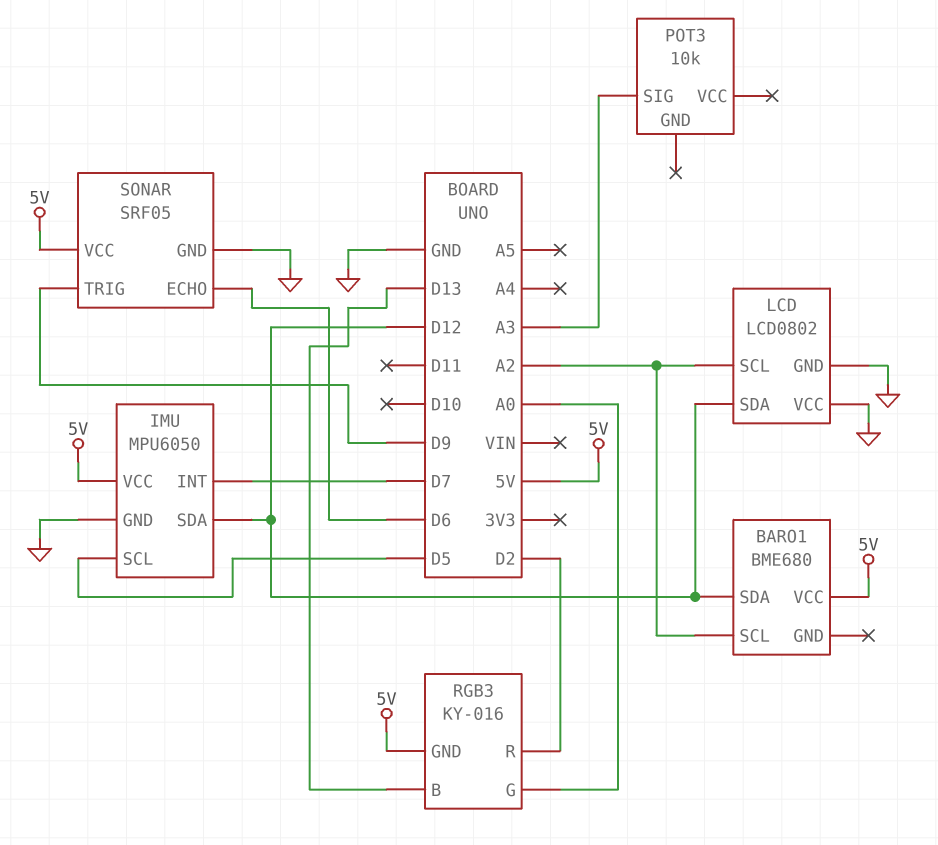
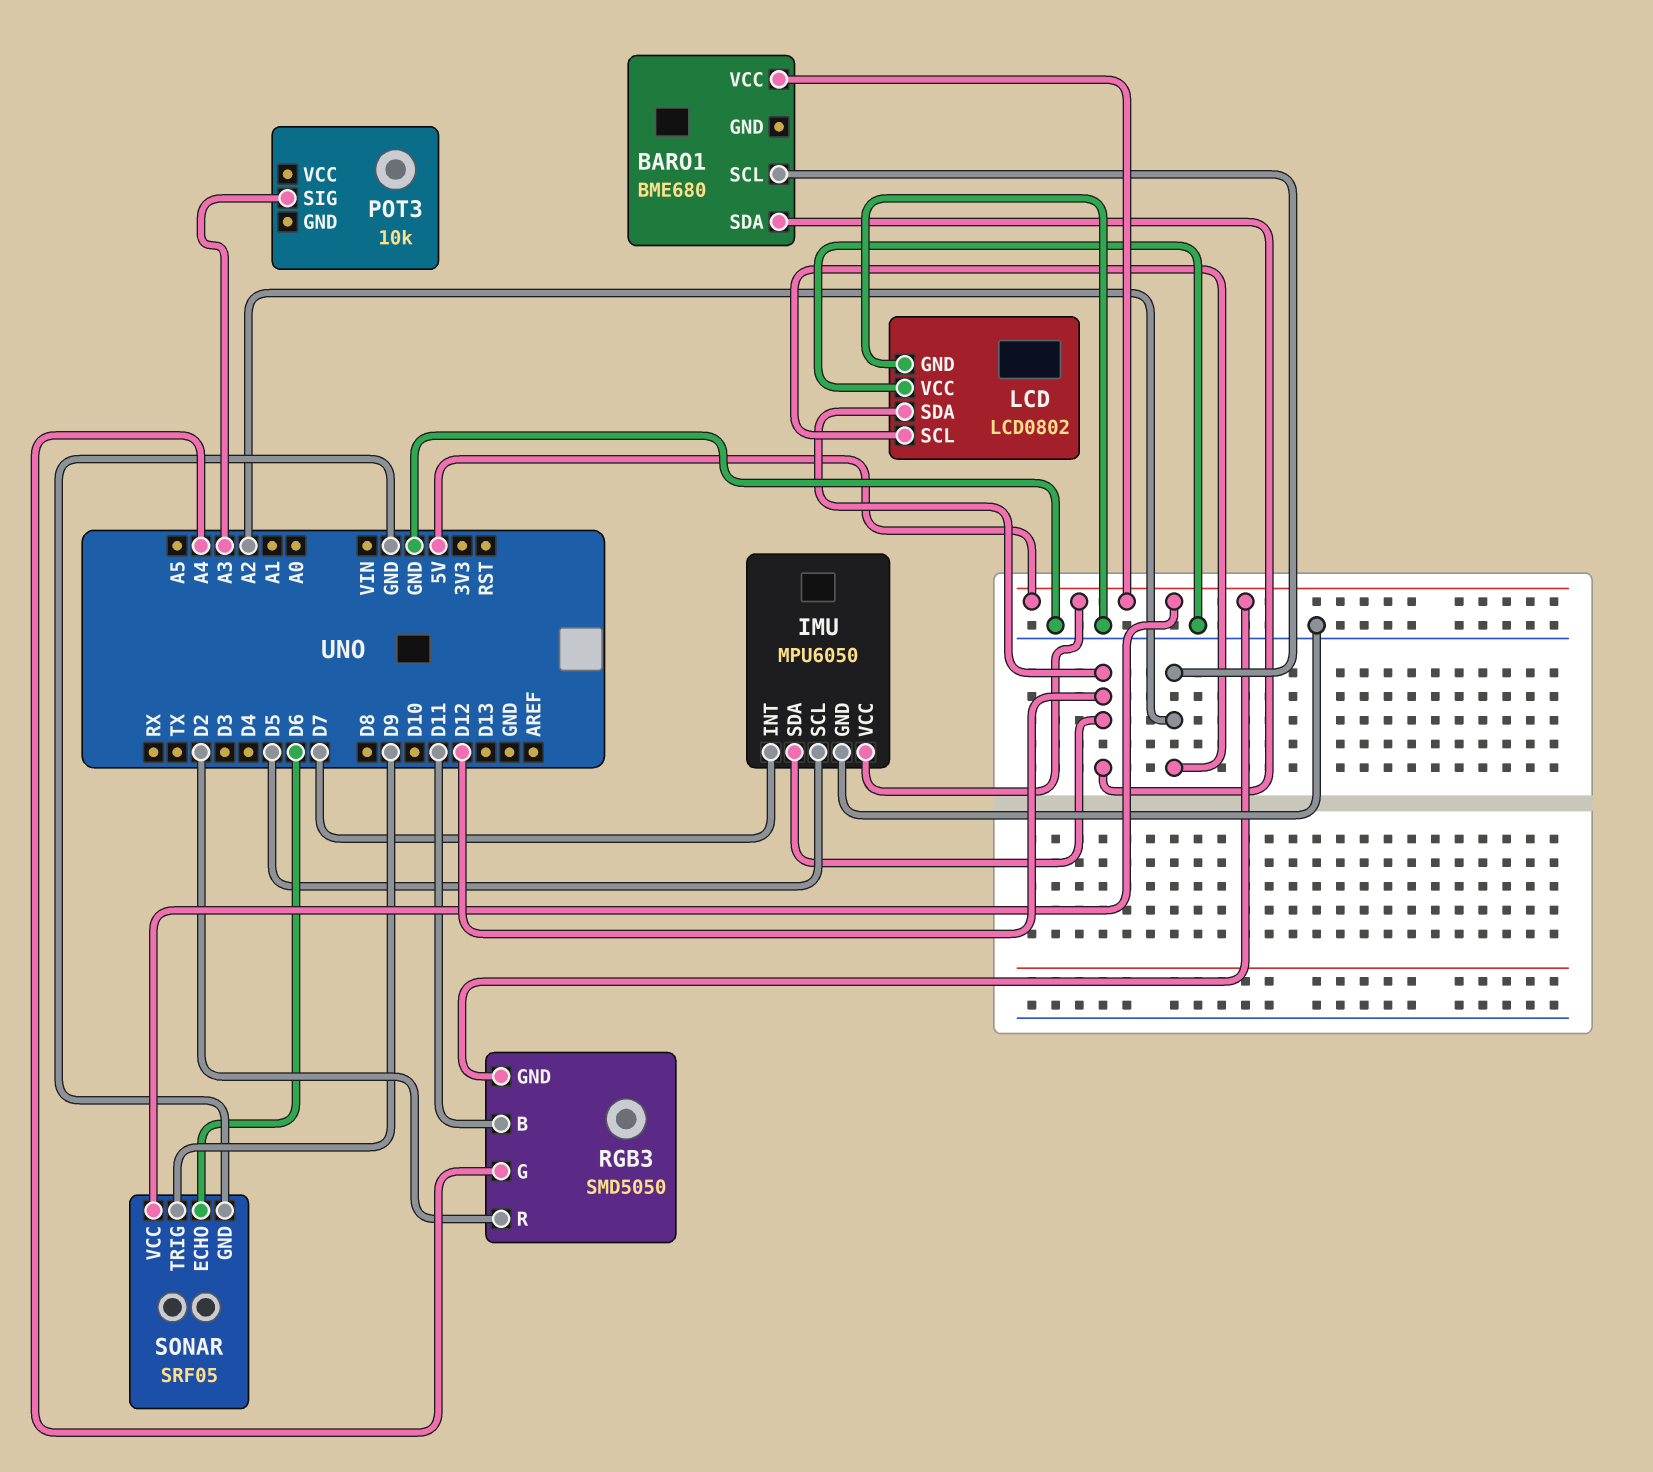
RGB3: KY-016 -> SMD5050
RGB3 pin B: D13 -> D11
RGB3 pin G: A0 -> A4

